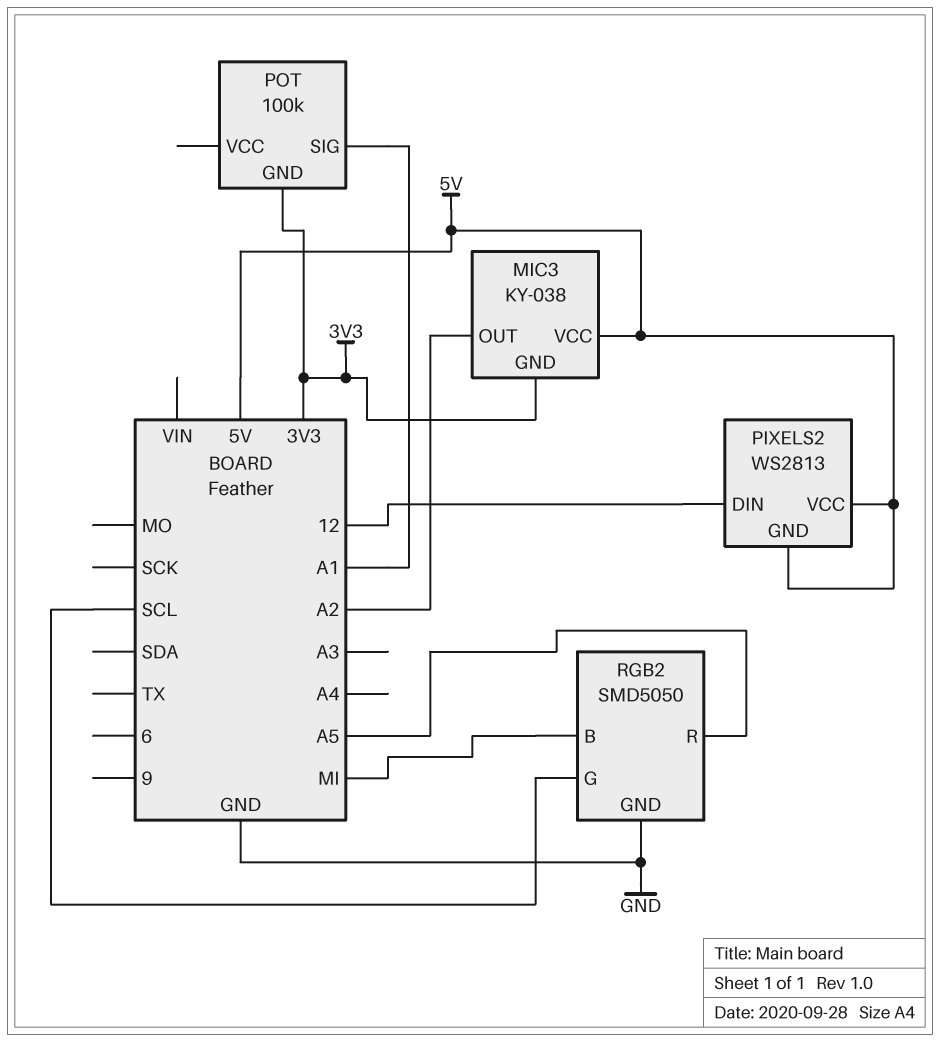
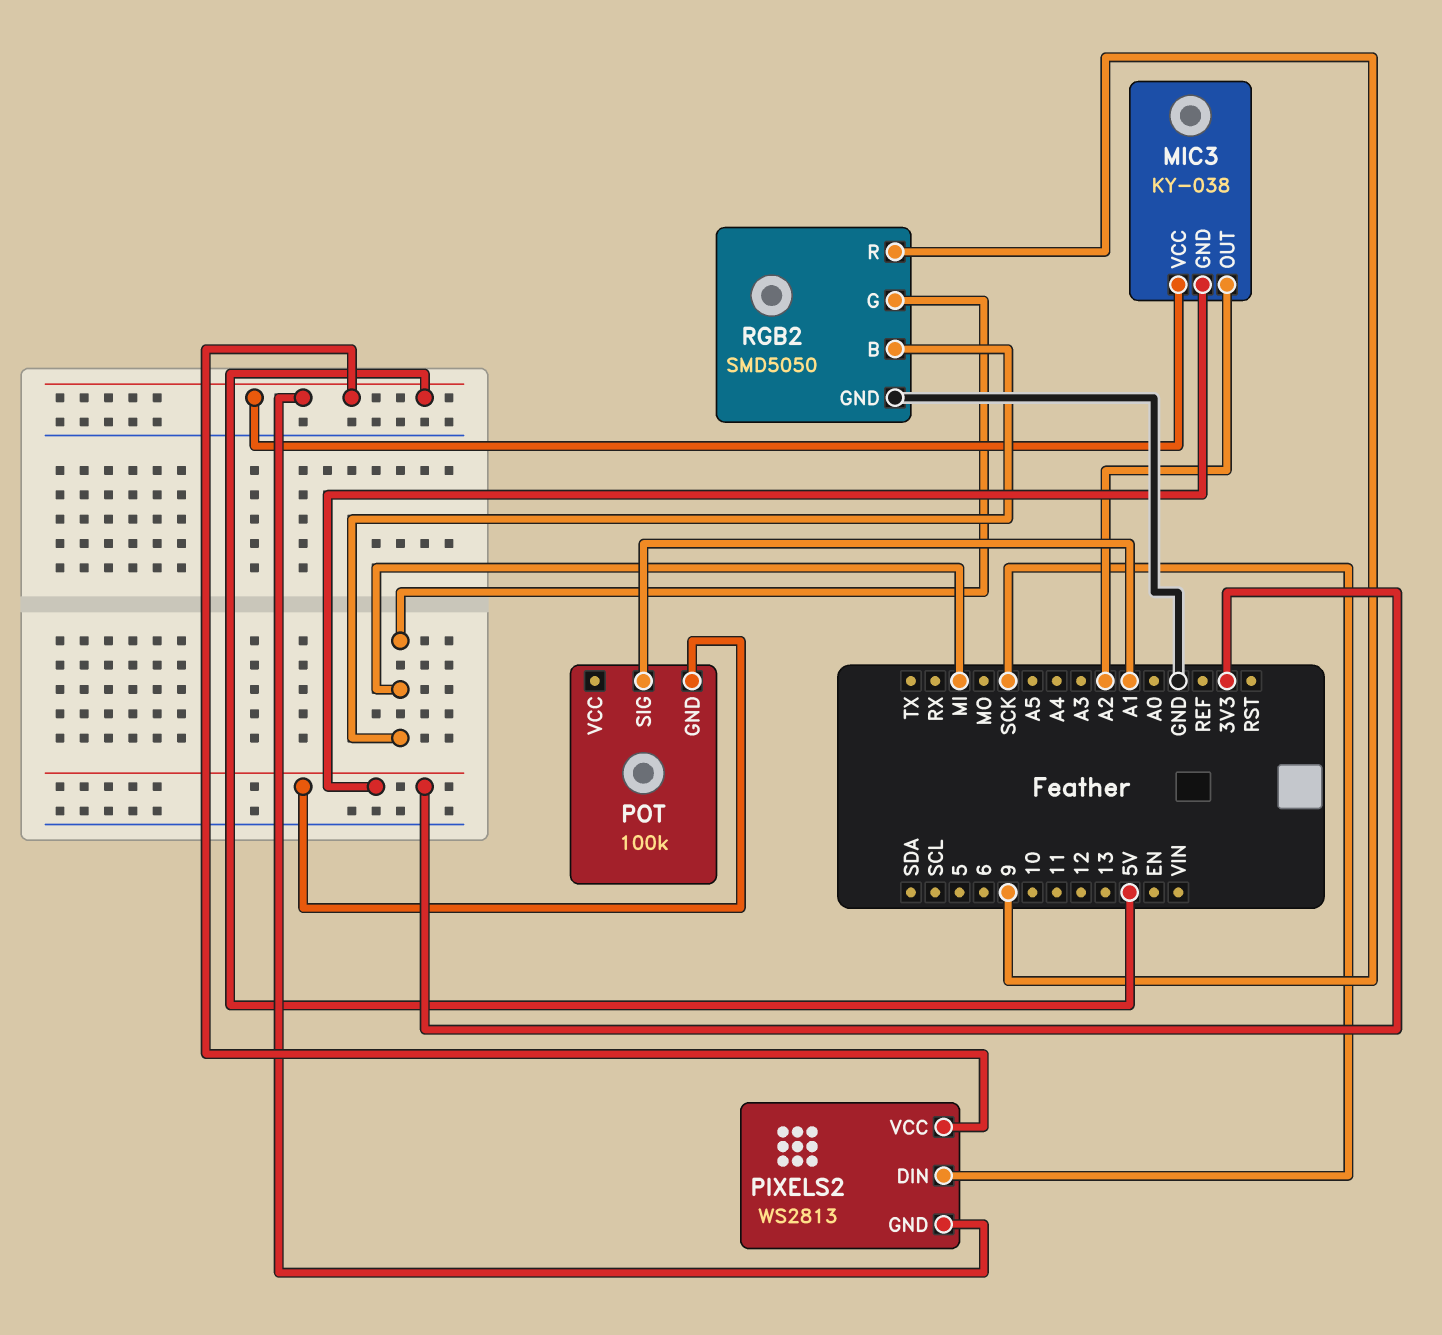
PIXELS2 pin DIN: 12 -> SCK
RGB2 pin G: SCL -> MI
RGB2 pin R: A5 -> 9

